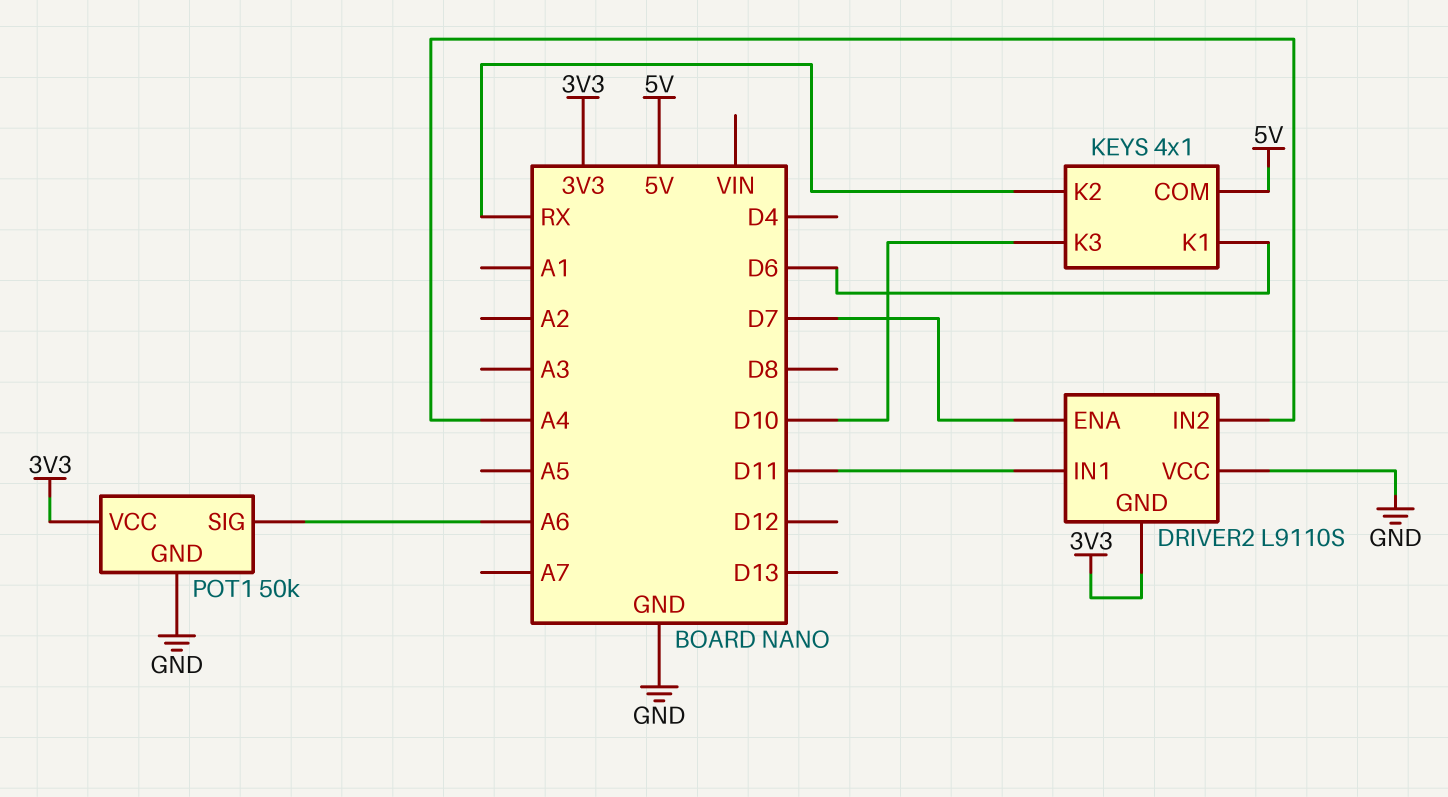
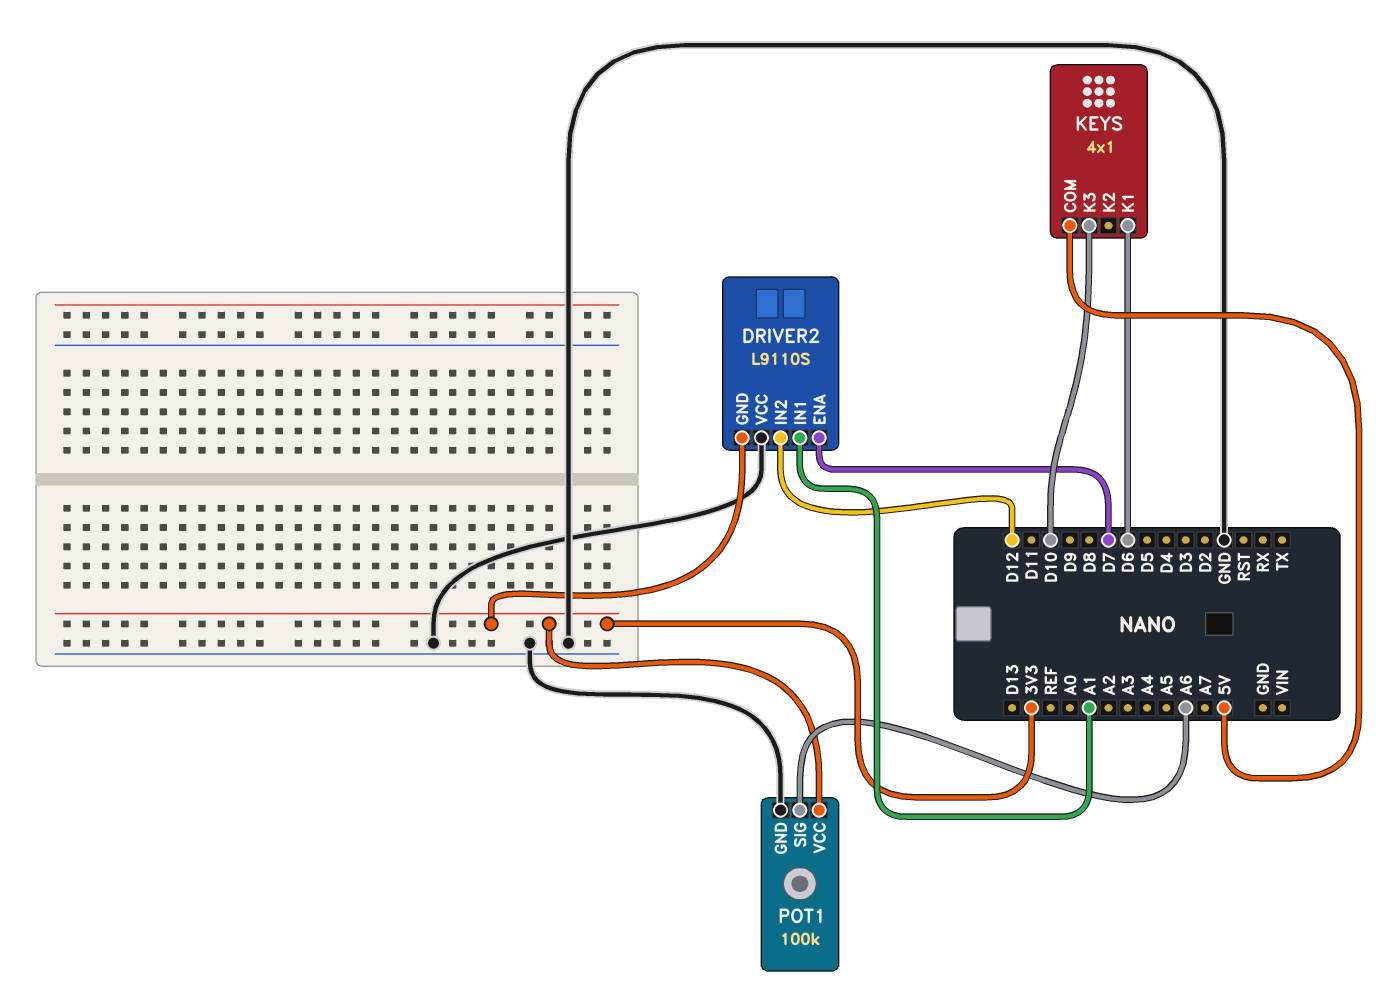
DRIVER2 pin IN1: D11 -> A1
DRIVER2 pin IN2: A4 -> D12
KEYS pin K2: RX -> none
POT1: 50k -> 100k

